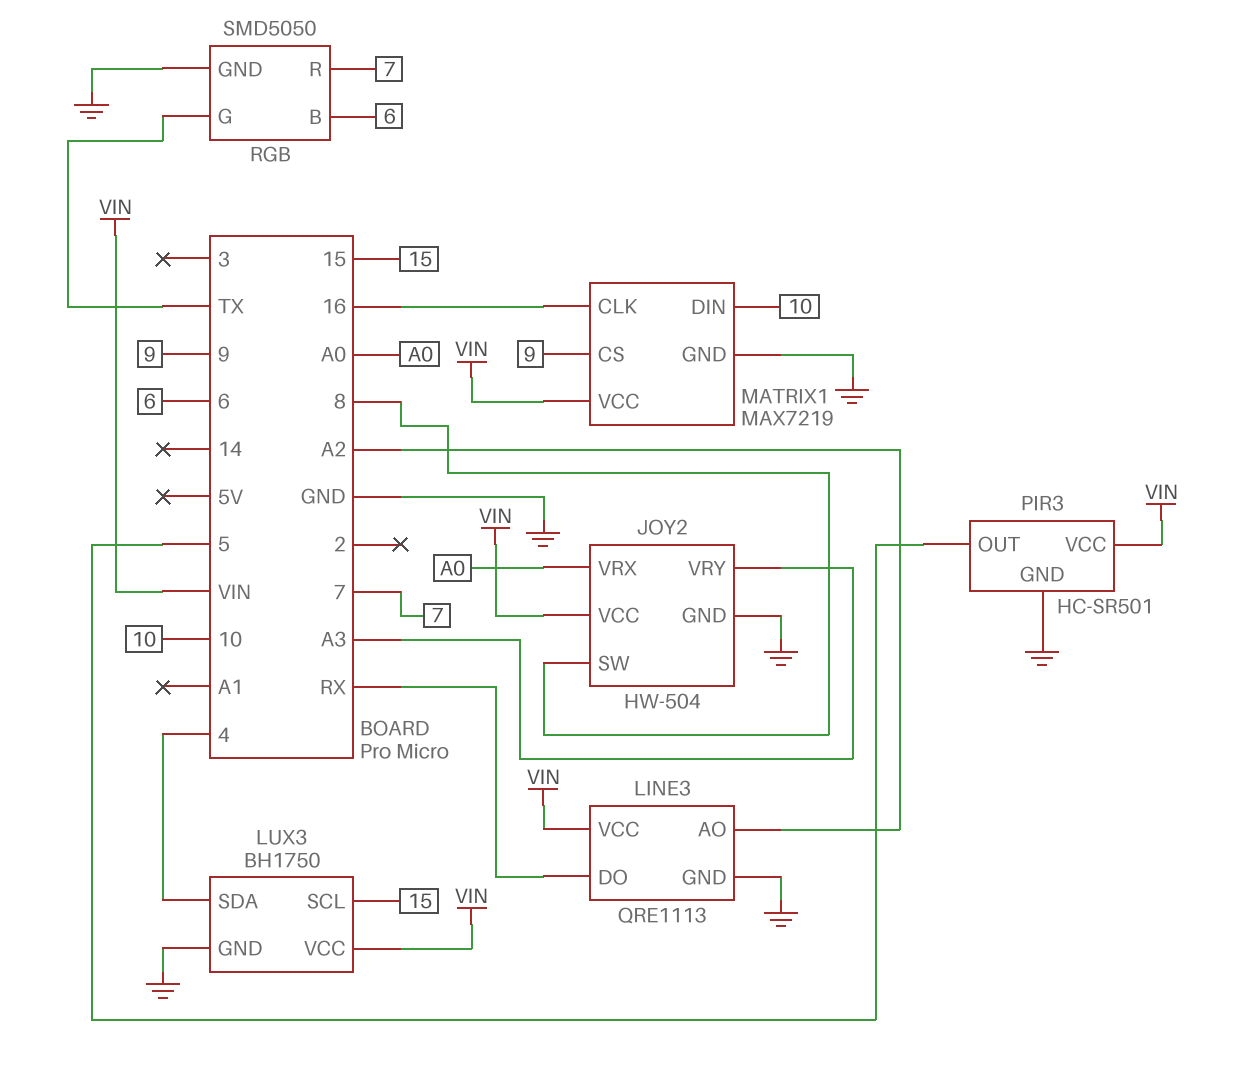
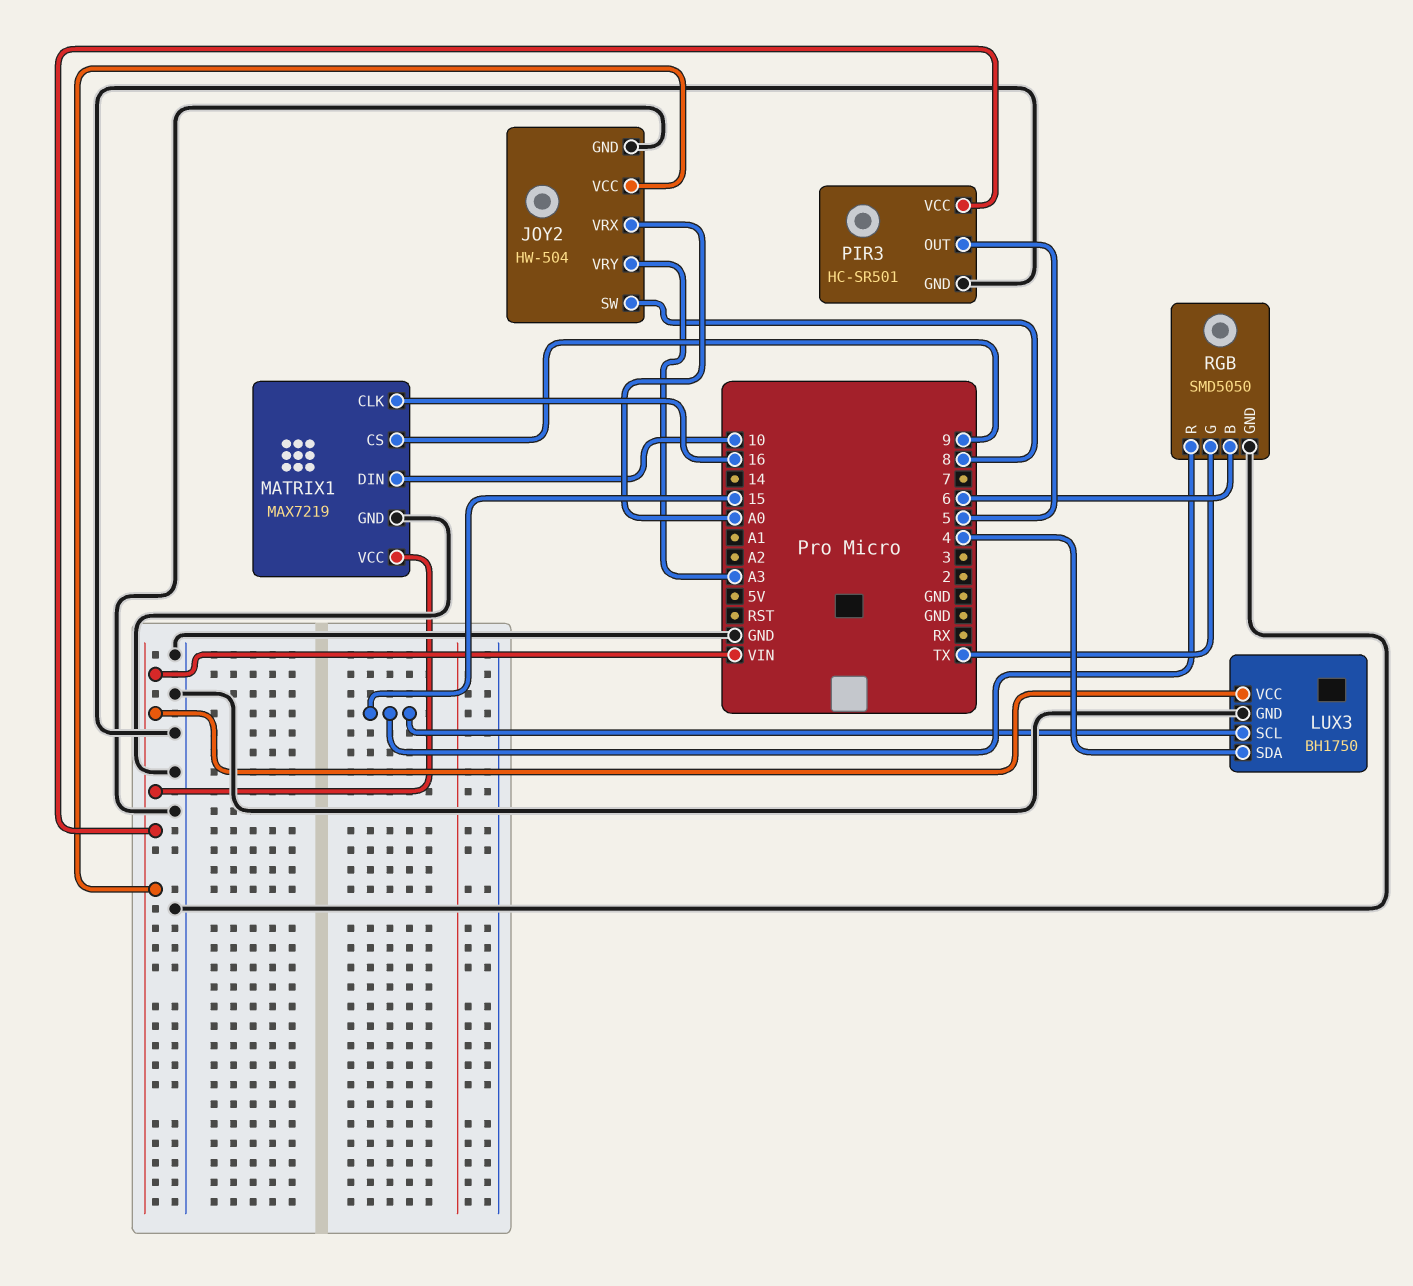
LINE3: QRE1113 -> none
LINE3 pin AO: A2 -> none
LINE3 pin DO: RX -> none
LINE3 pin GND: GND -> none
LINE3 pin VCC: VIN -> none
RGB pin R: 7 -> 15

